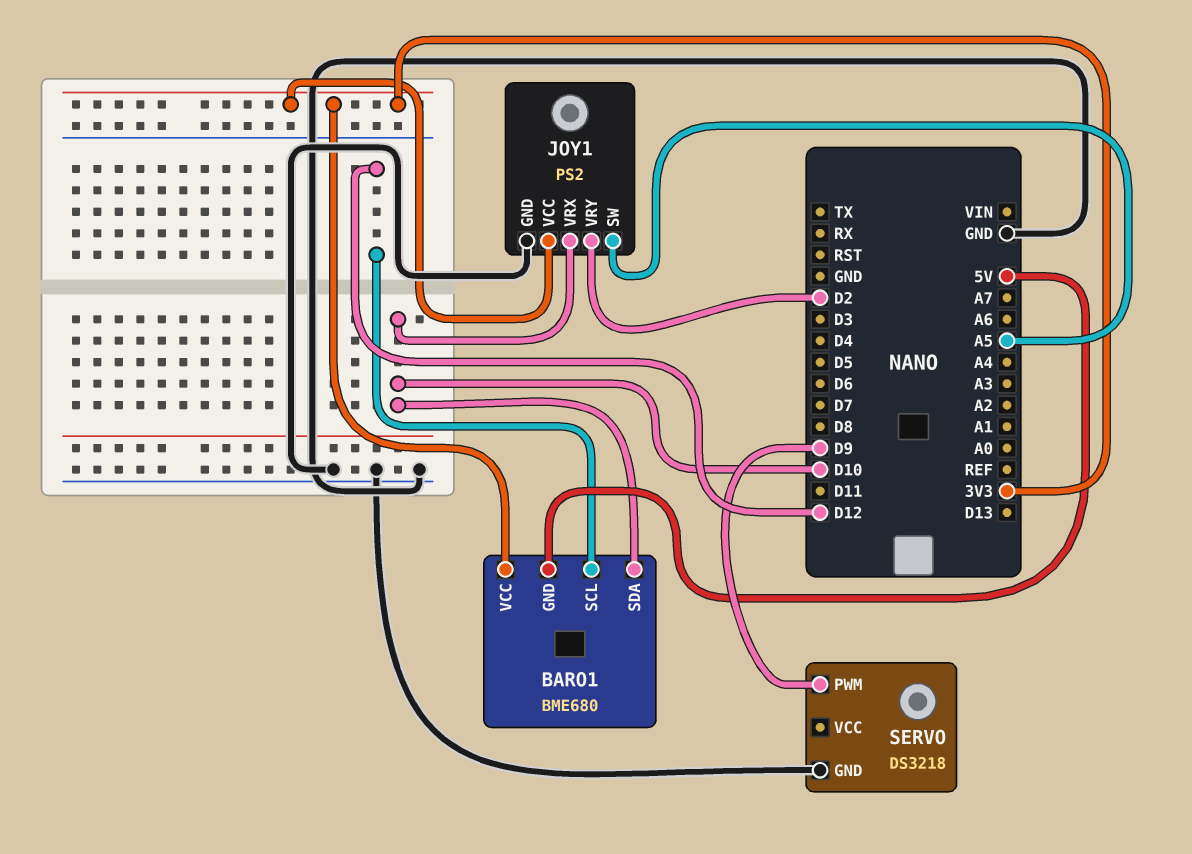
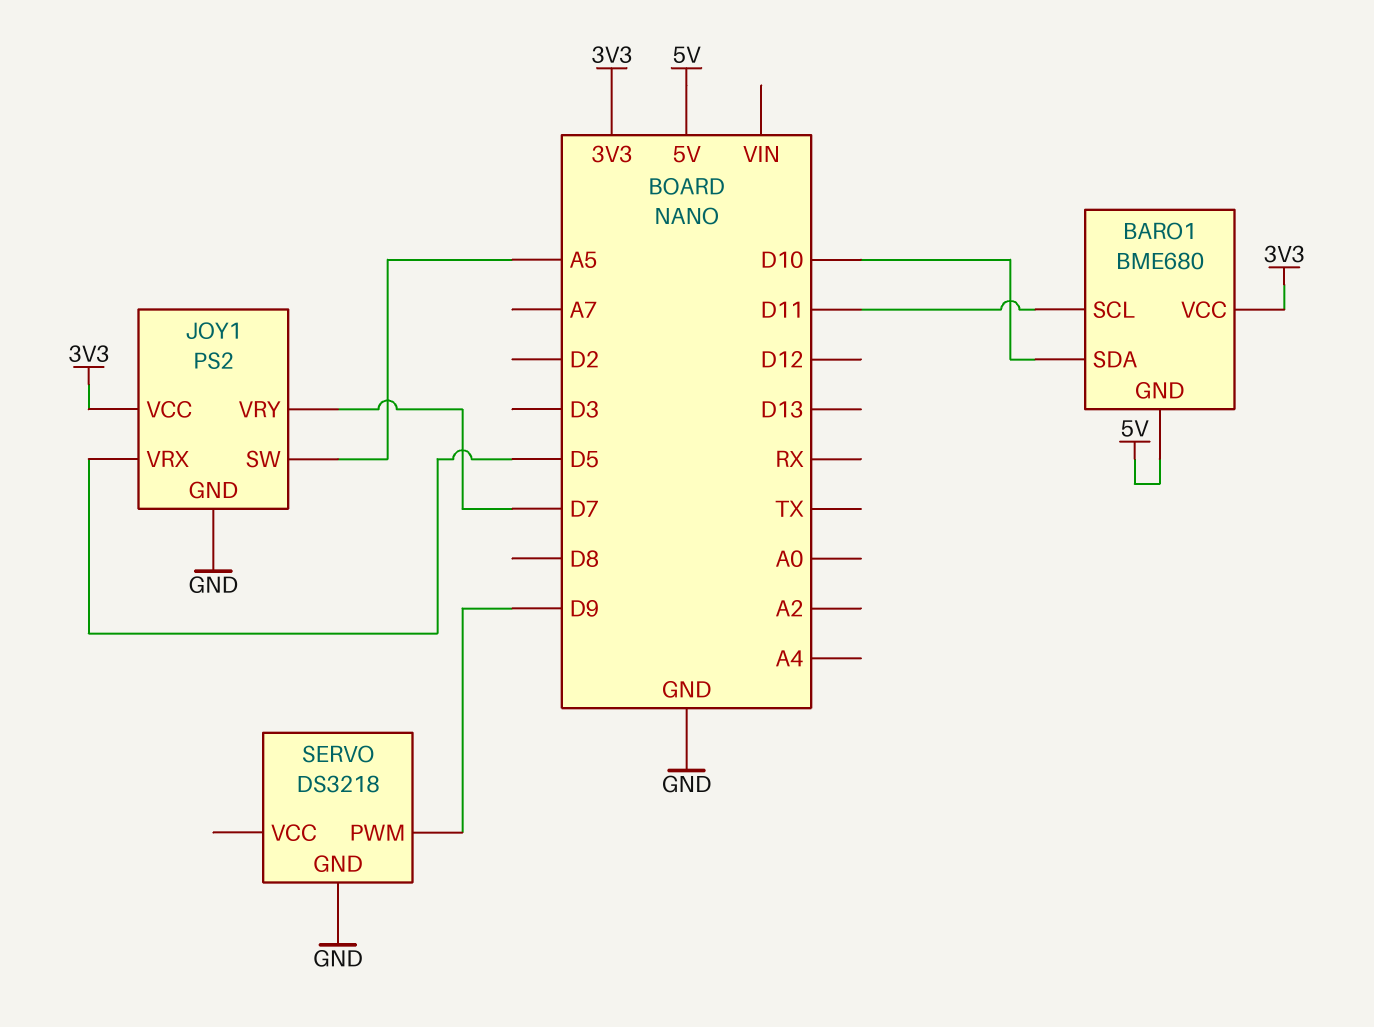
BARO1 pin SCL: D12 -> D11
JOY1 pin VRX: D10 -> D5
JOY1 pin VRY: D2 -> D7

